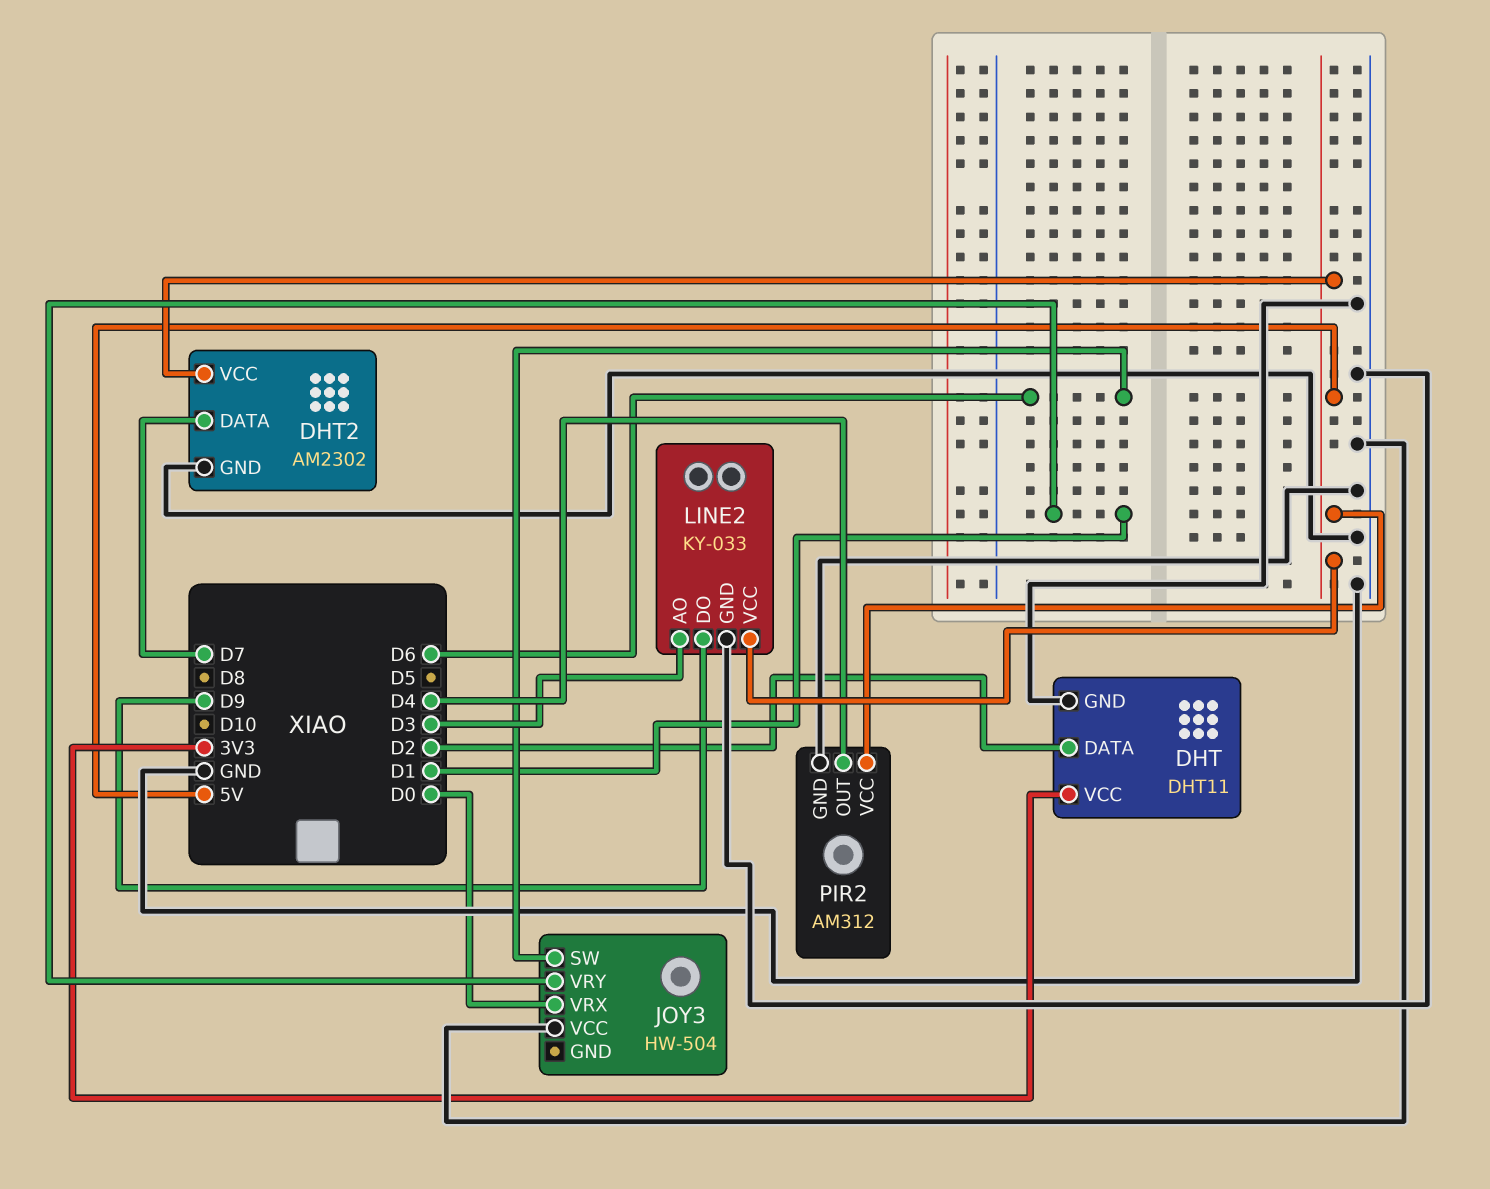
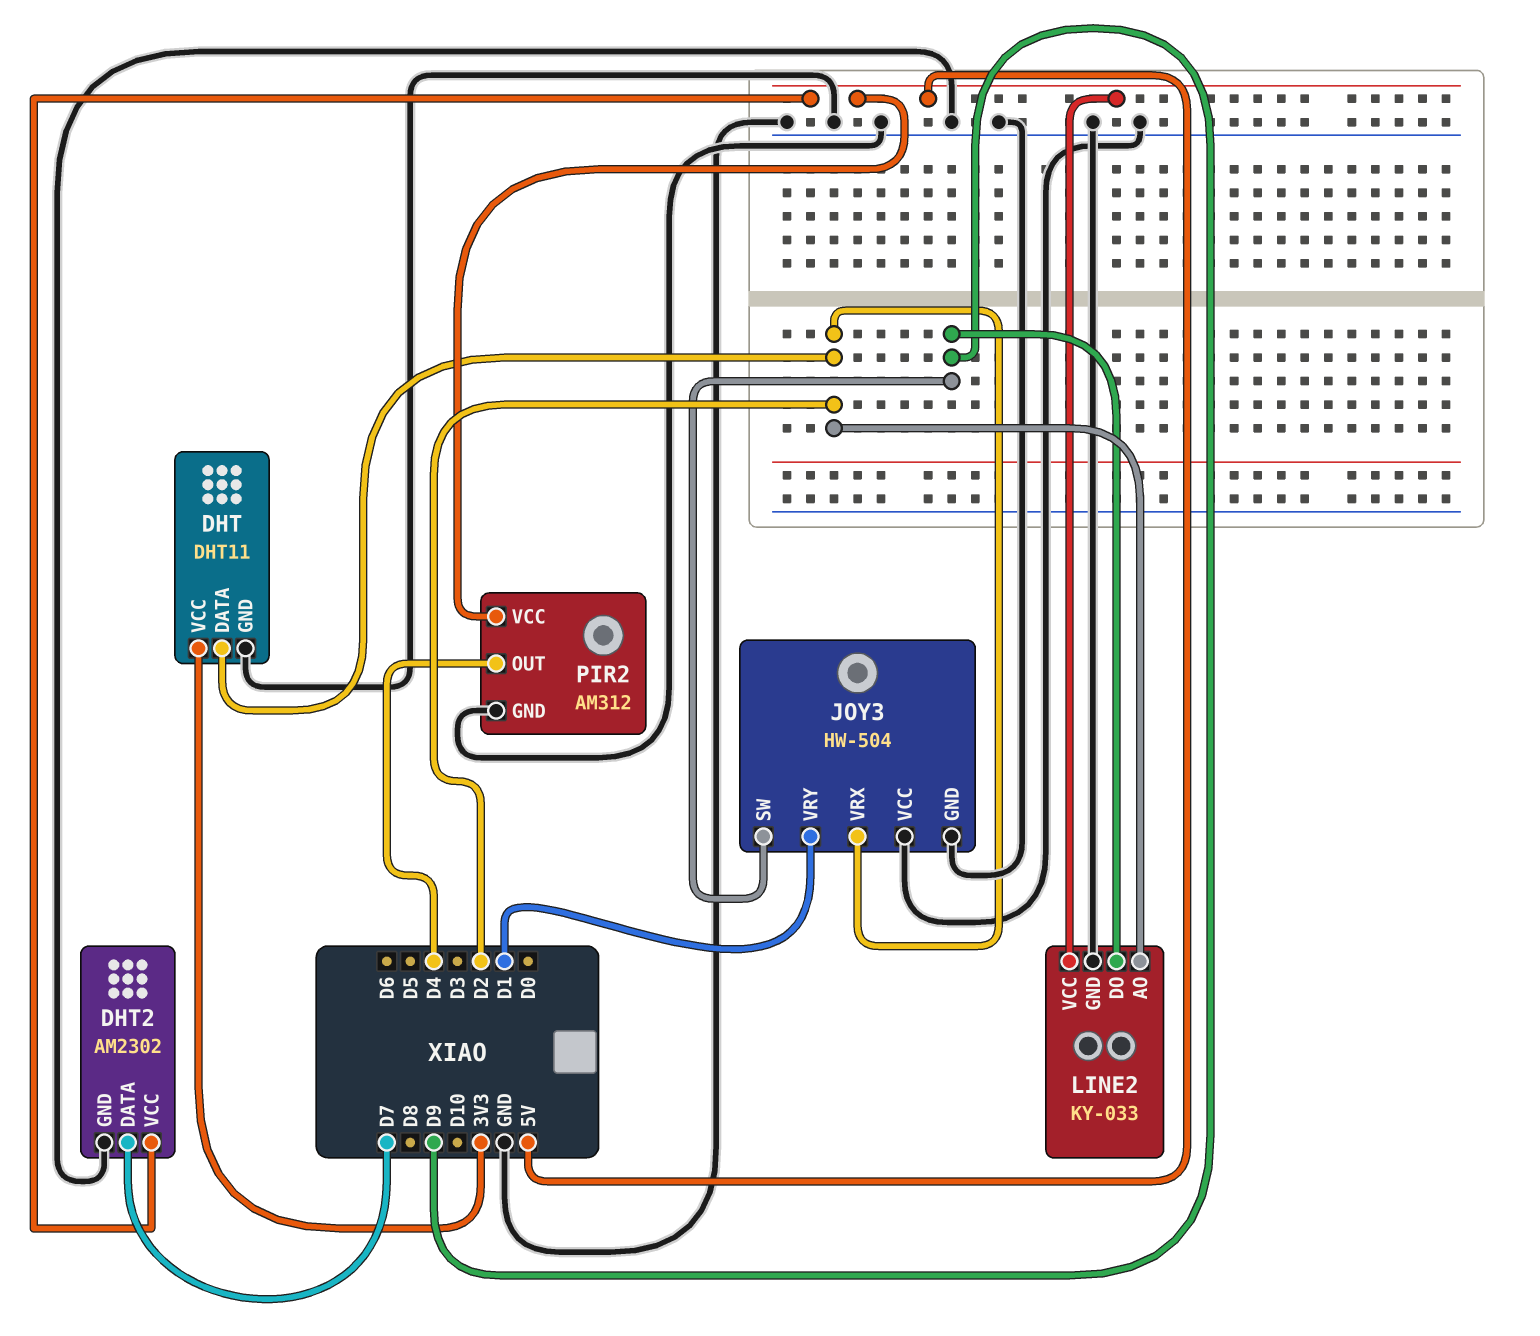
JOY3 pin GND: none -> GND
JOY3 pin SW: D6 -> D9
JOY3 pin VRX: D0 -> D2
LINE2 pin AO: D3 -> D2

